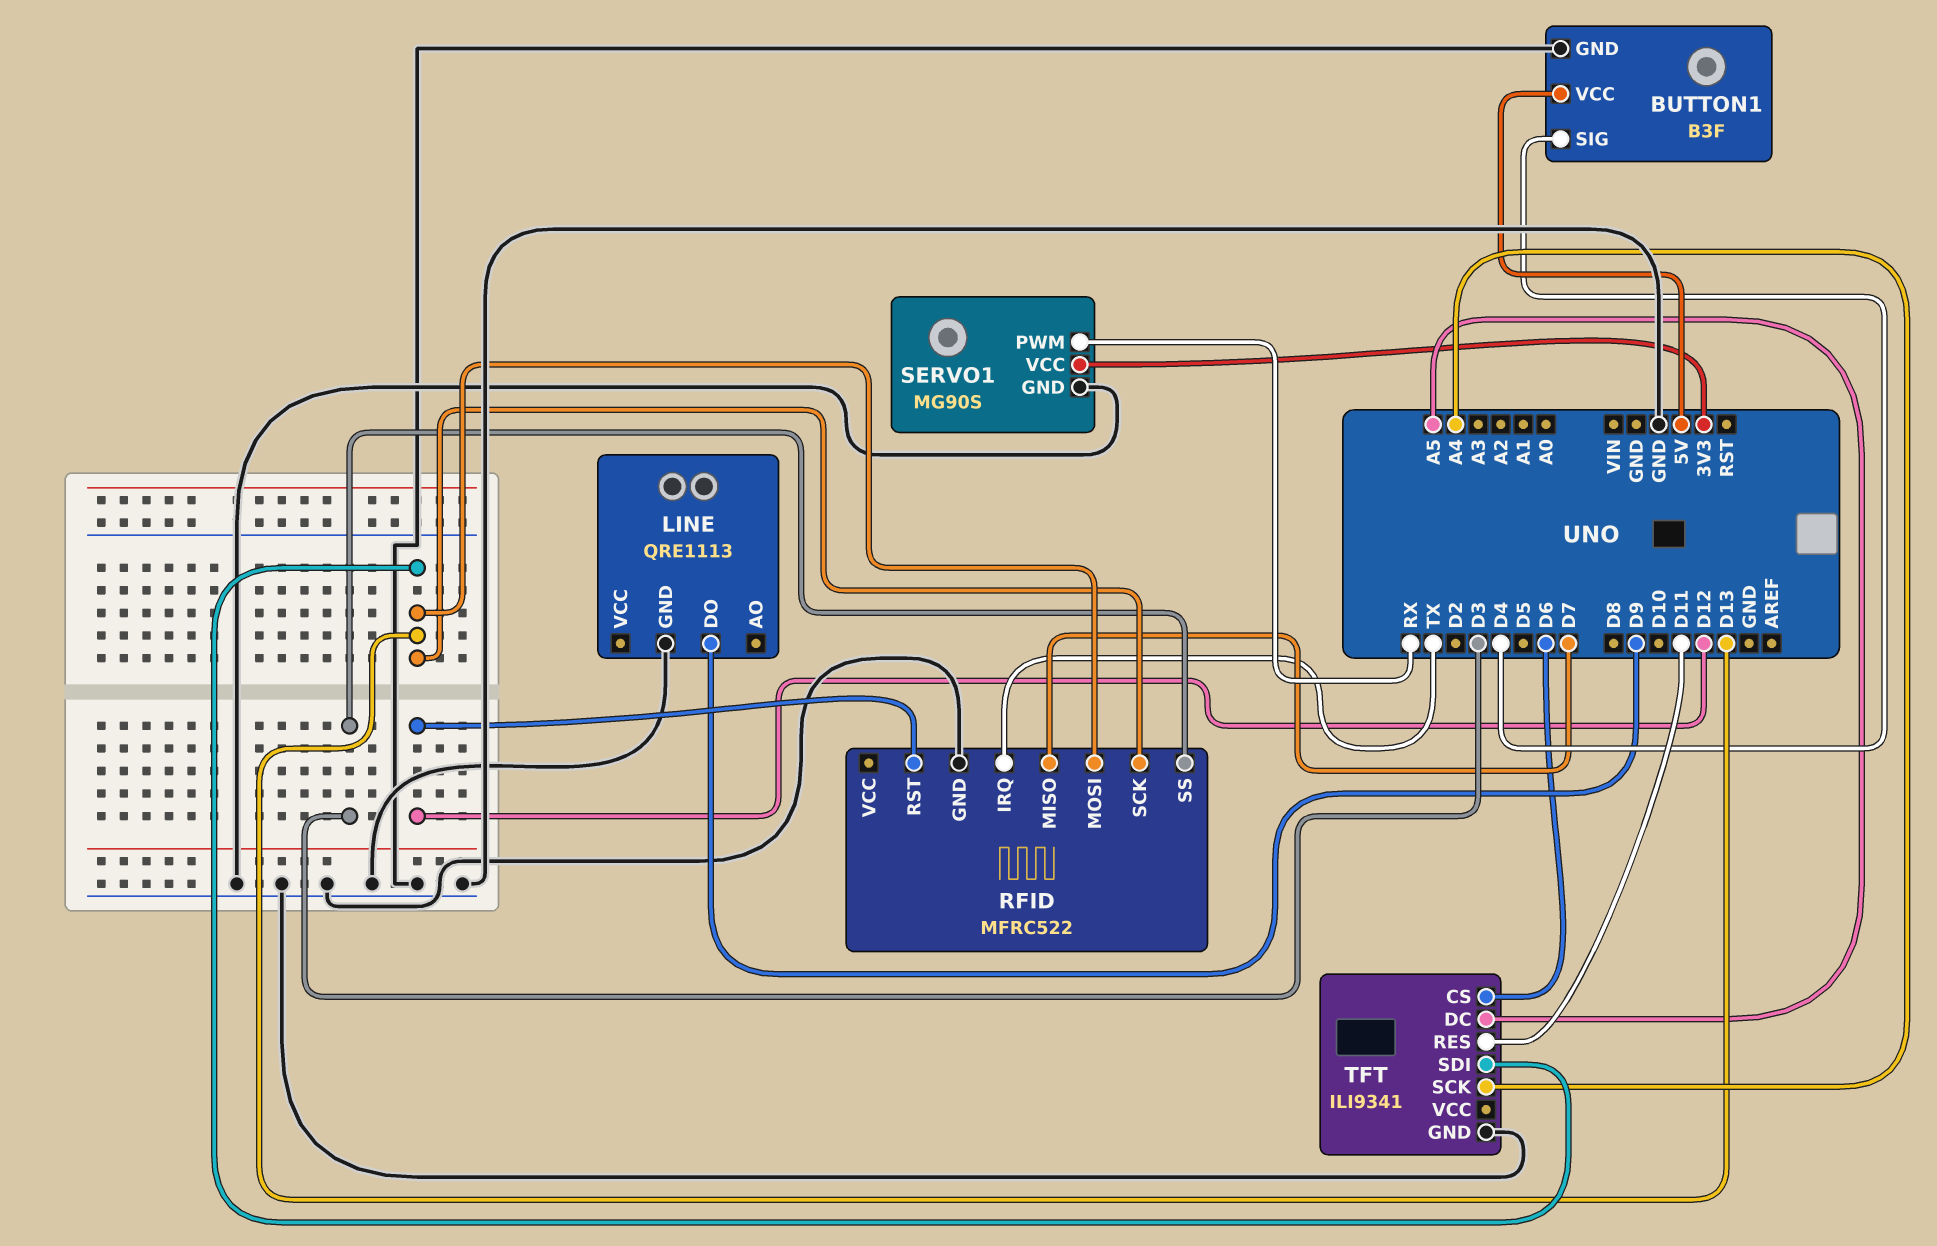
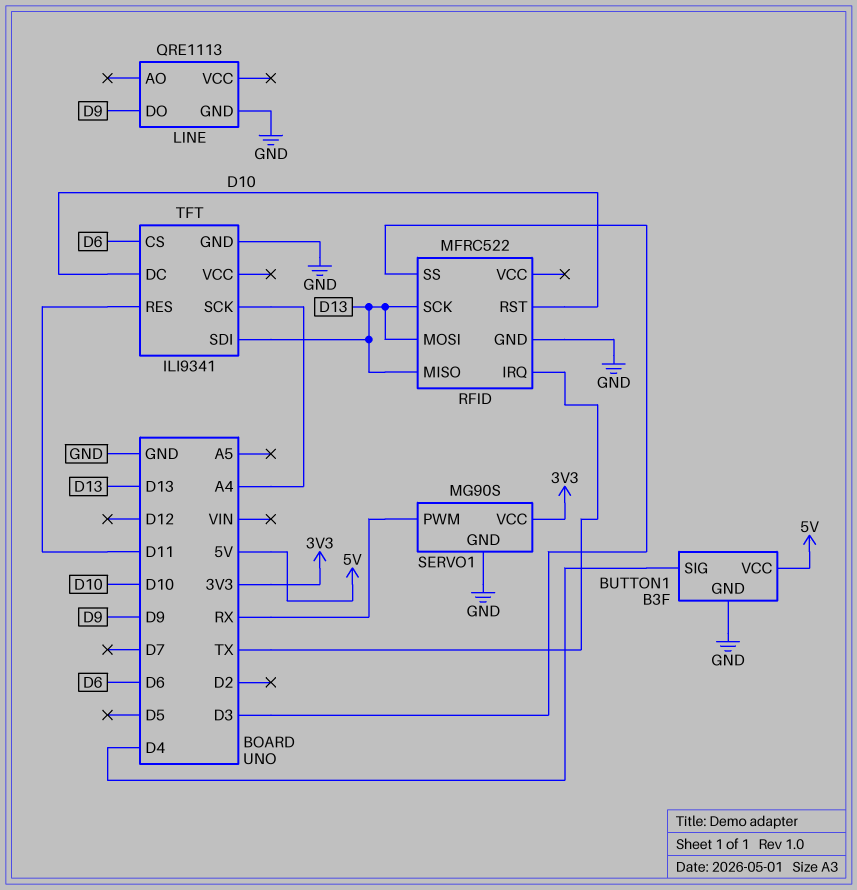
RFID pin MISO: D7 -> D13
RFID pin RST: D12 -> D10
TFT pin DC: A5 -> D10

